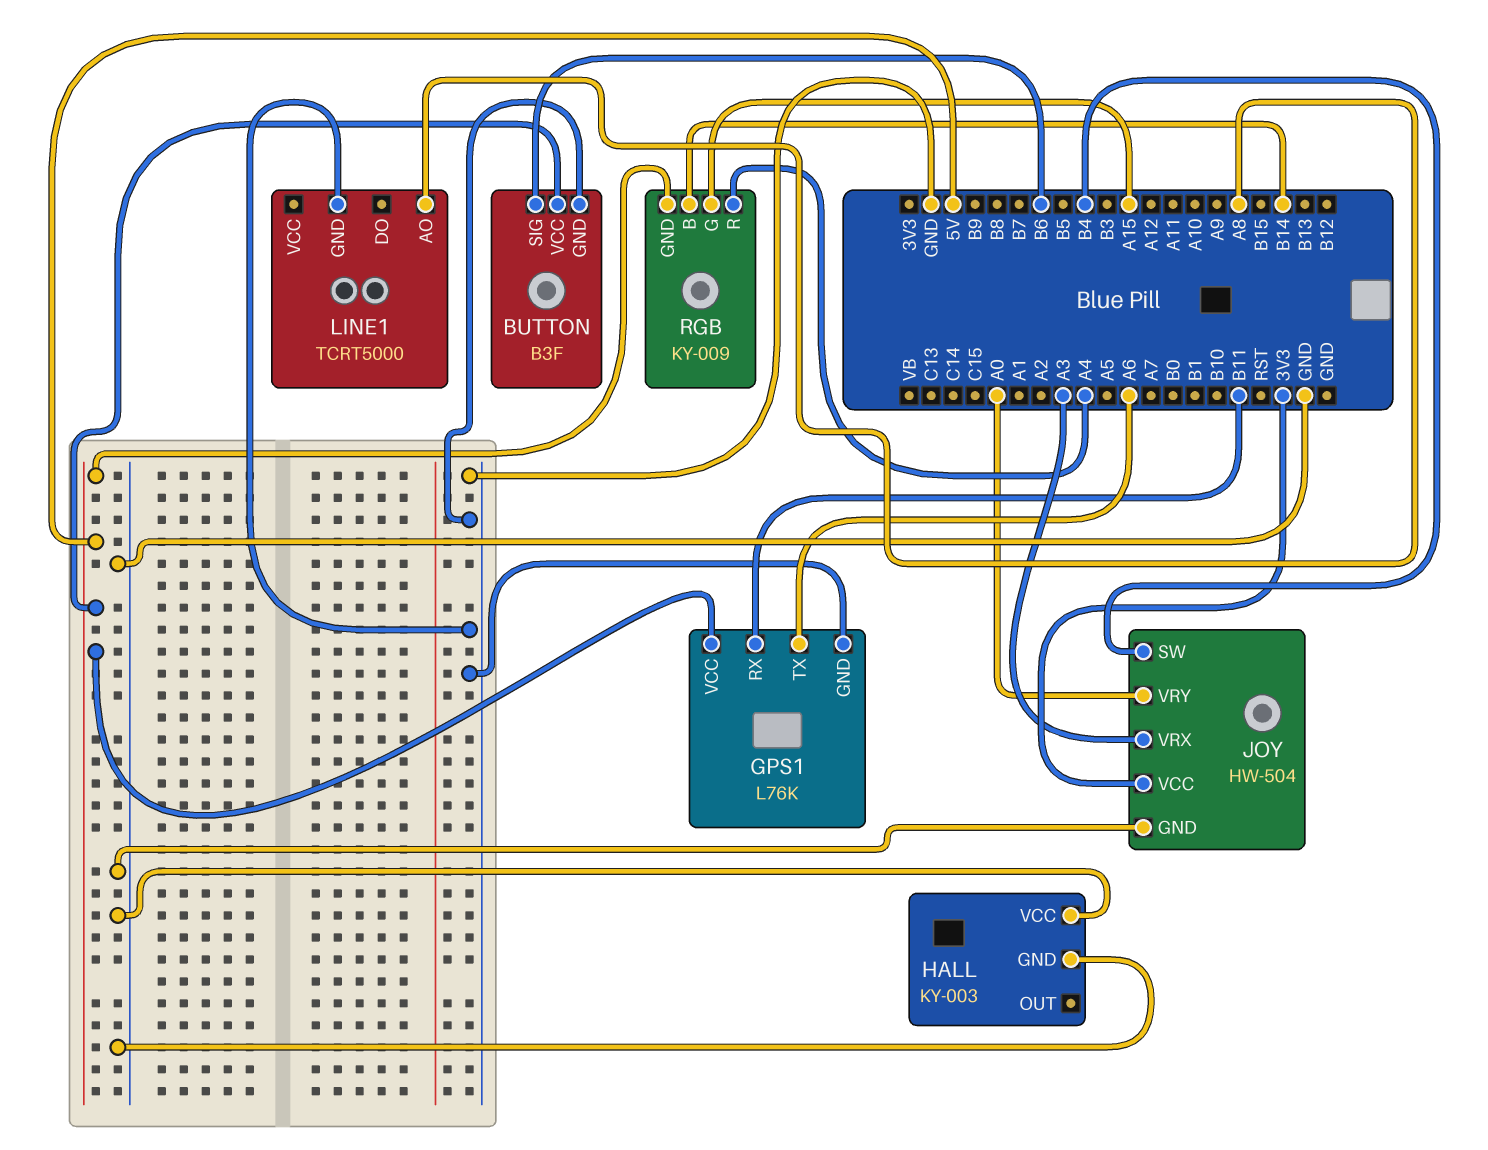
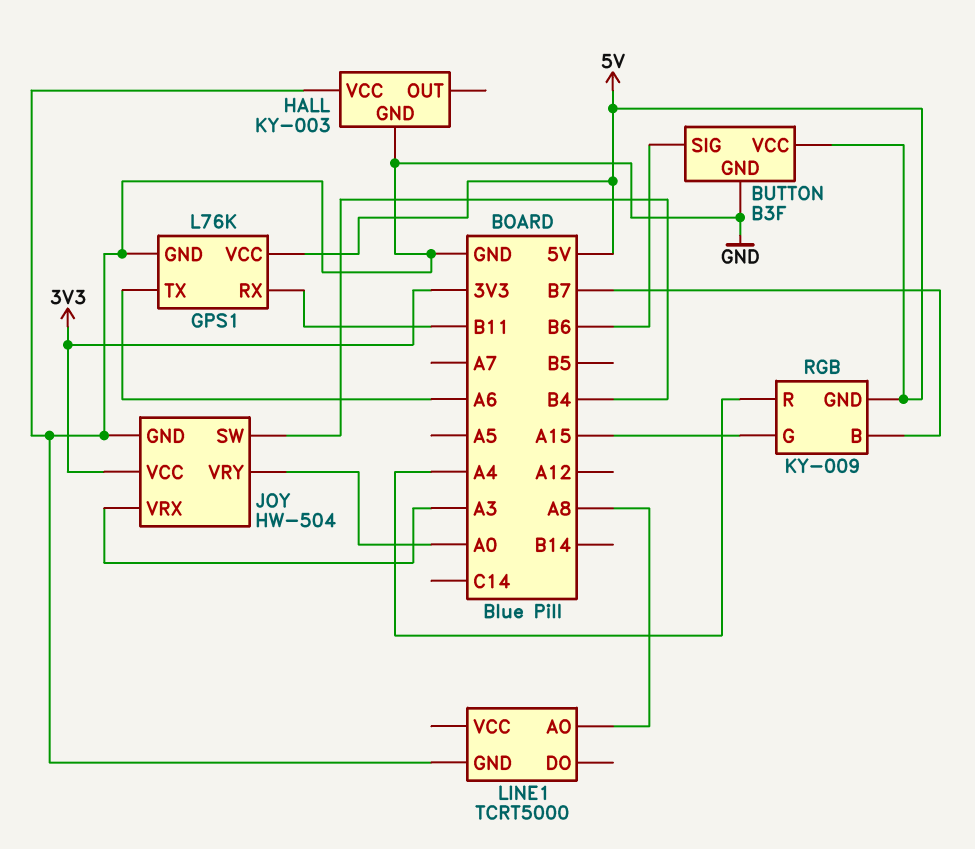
RGB pin B: B14 -> B7

